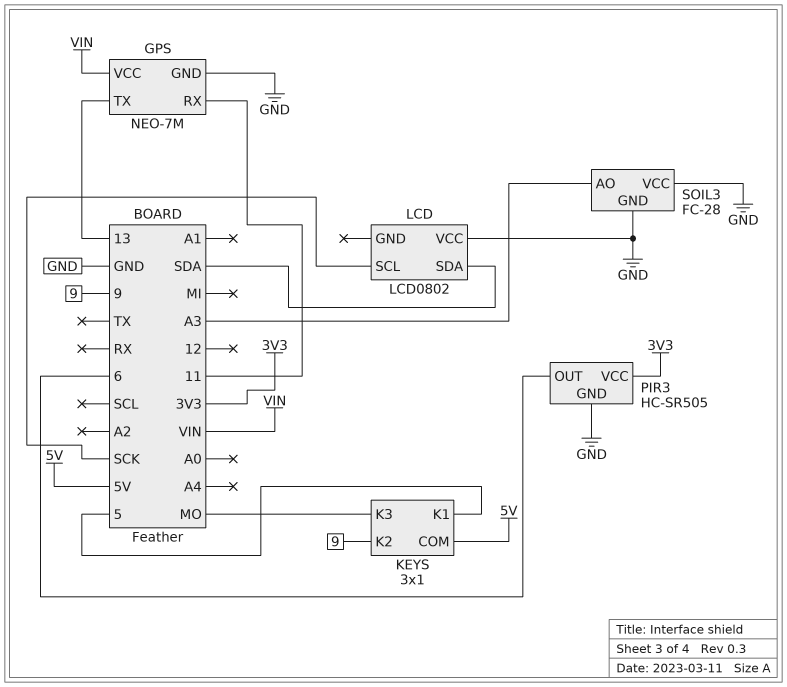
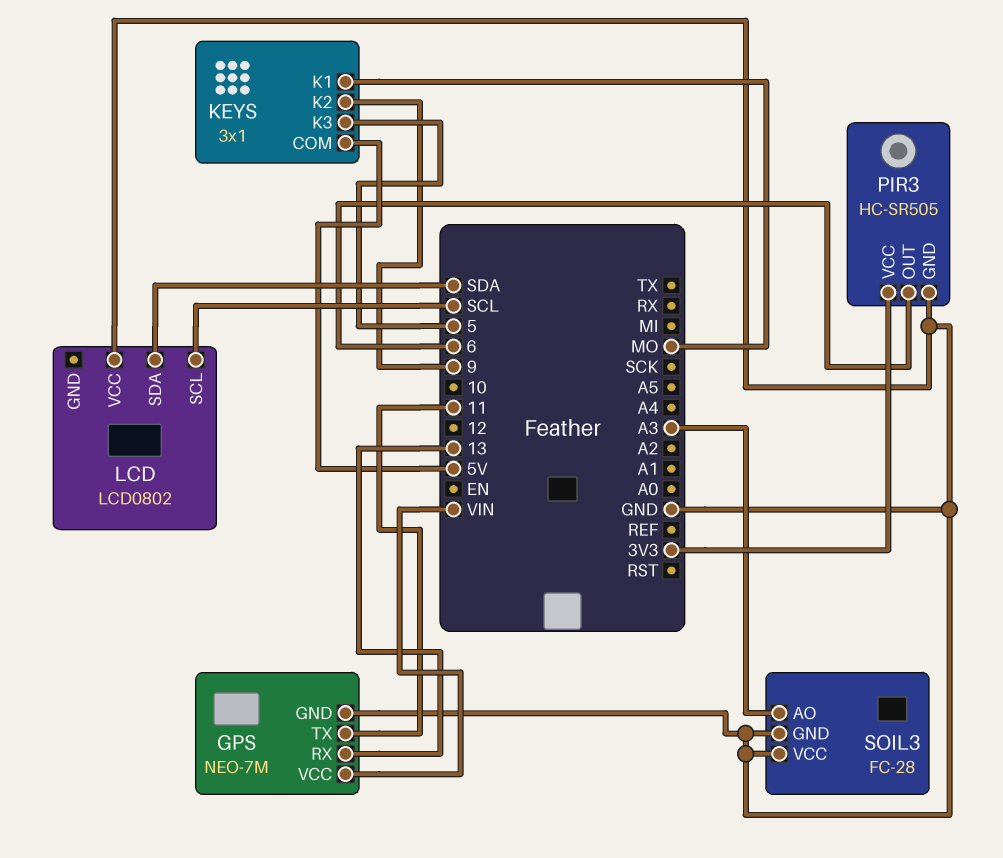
GPS pin RX: 11 -> 13
GPS pin TX: 13 -> 11
KEYS pin K1: 5 -> MO
KEYS pin K3: MO -> 5
LCD pin SCL: SCK -> SCL

